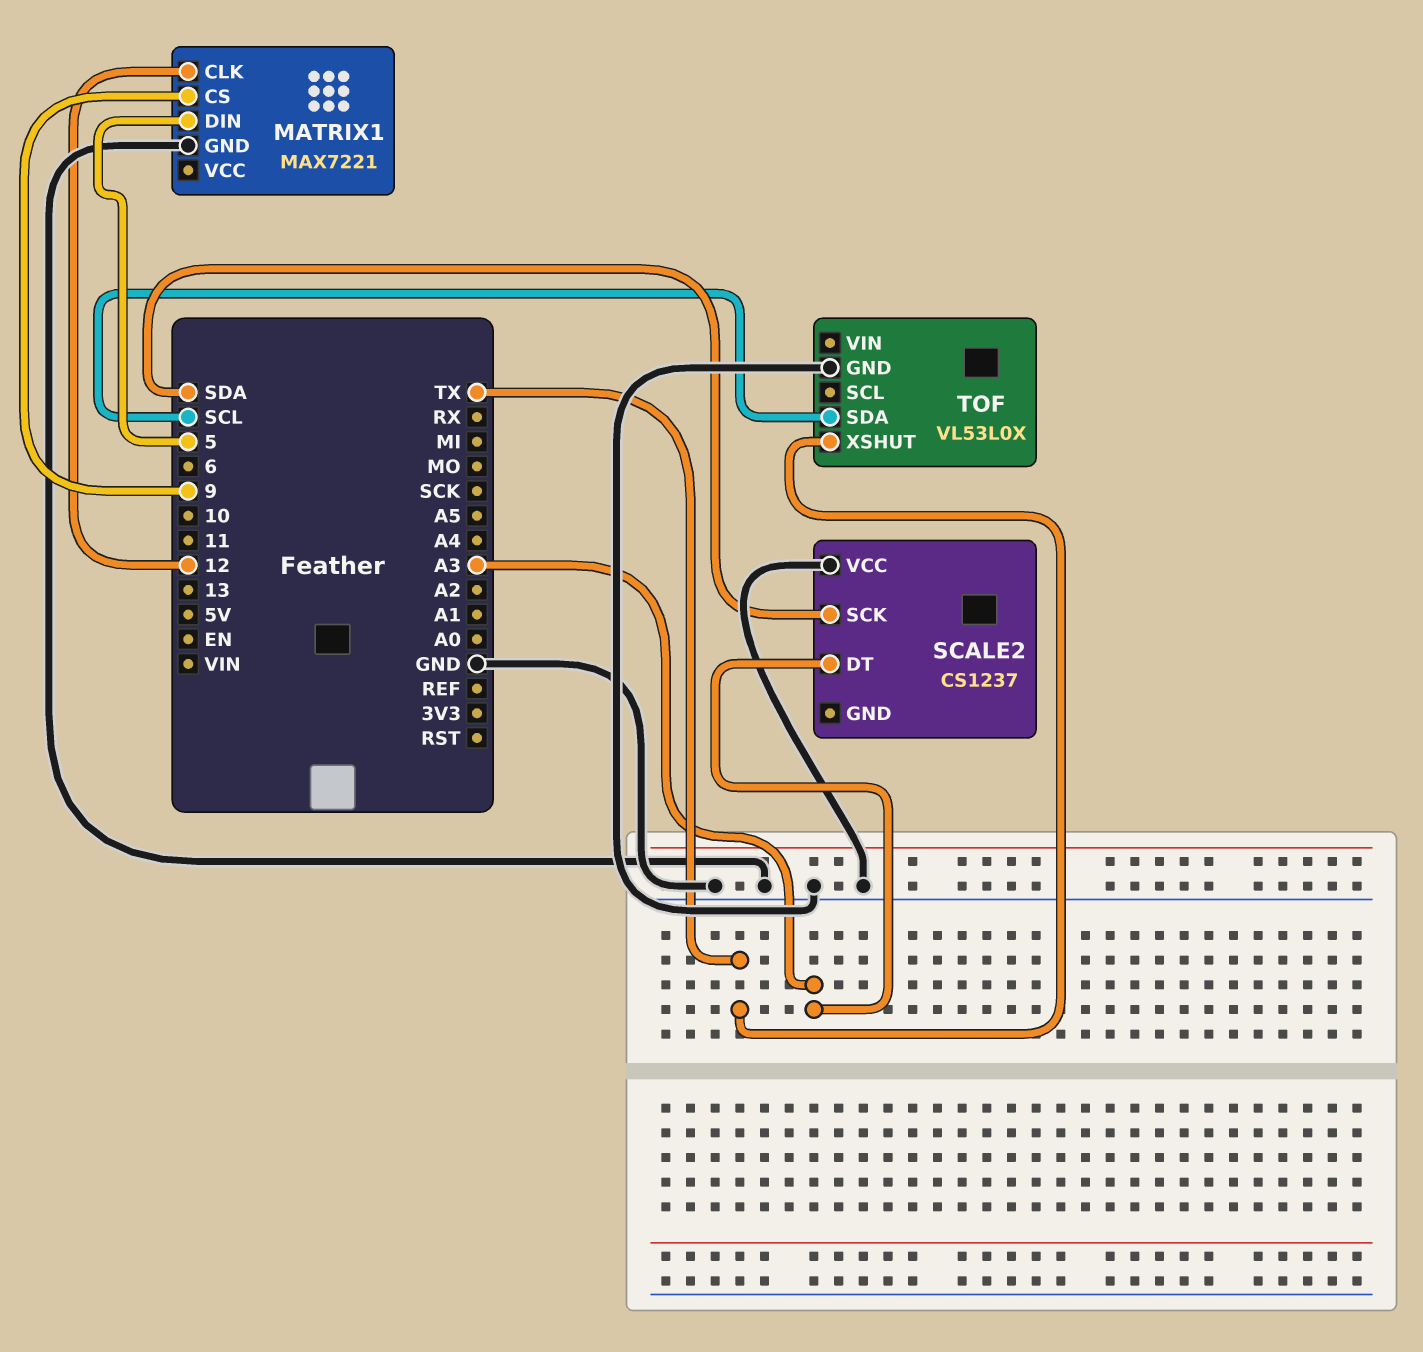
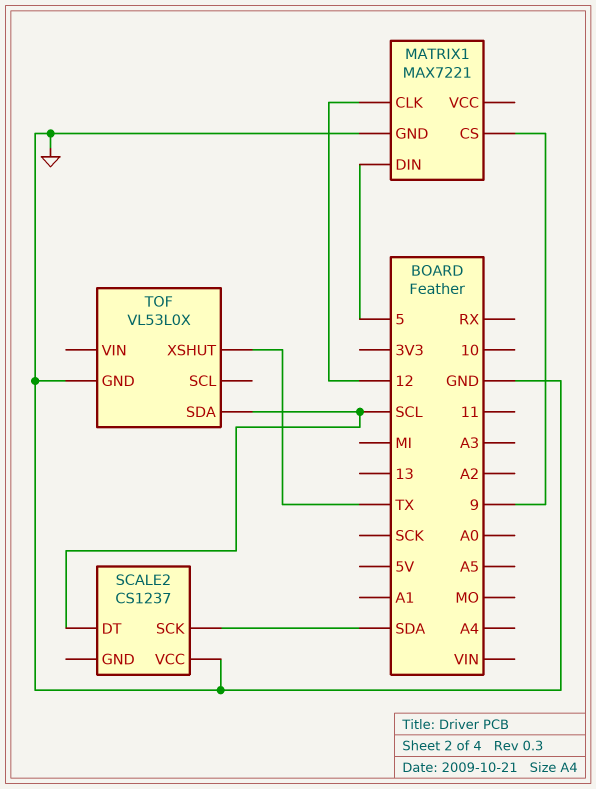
SCALE2 pin DT: A3 -> SCL

